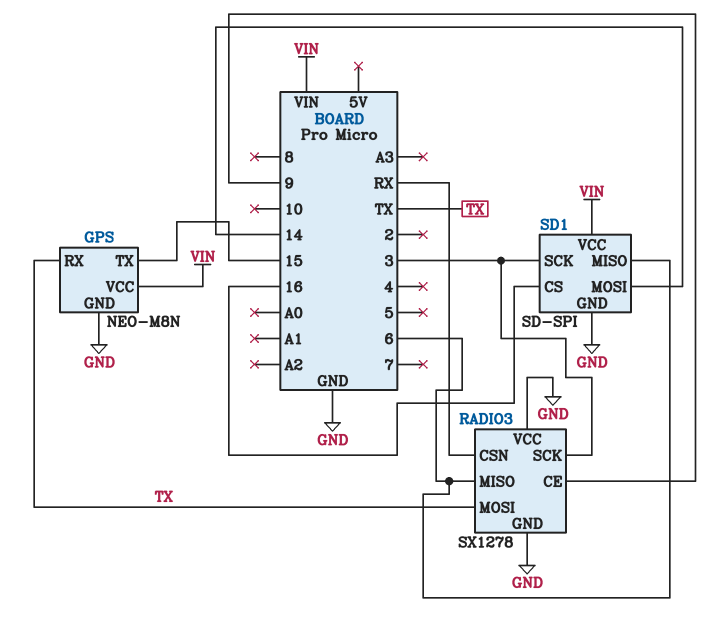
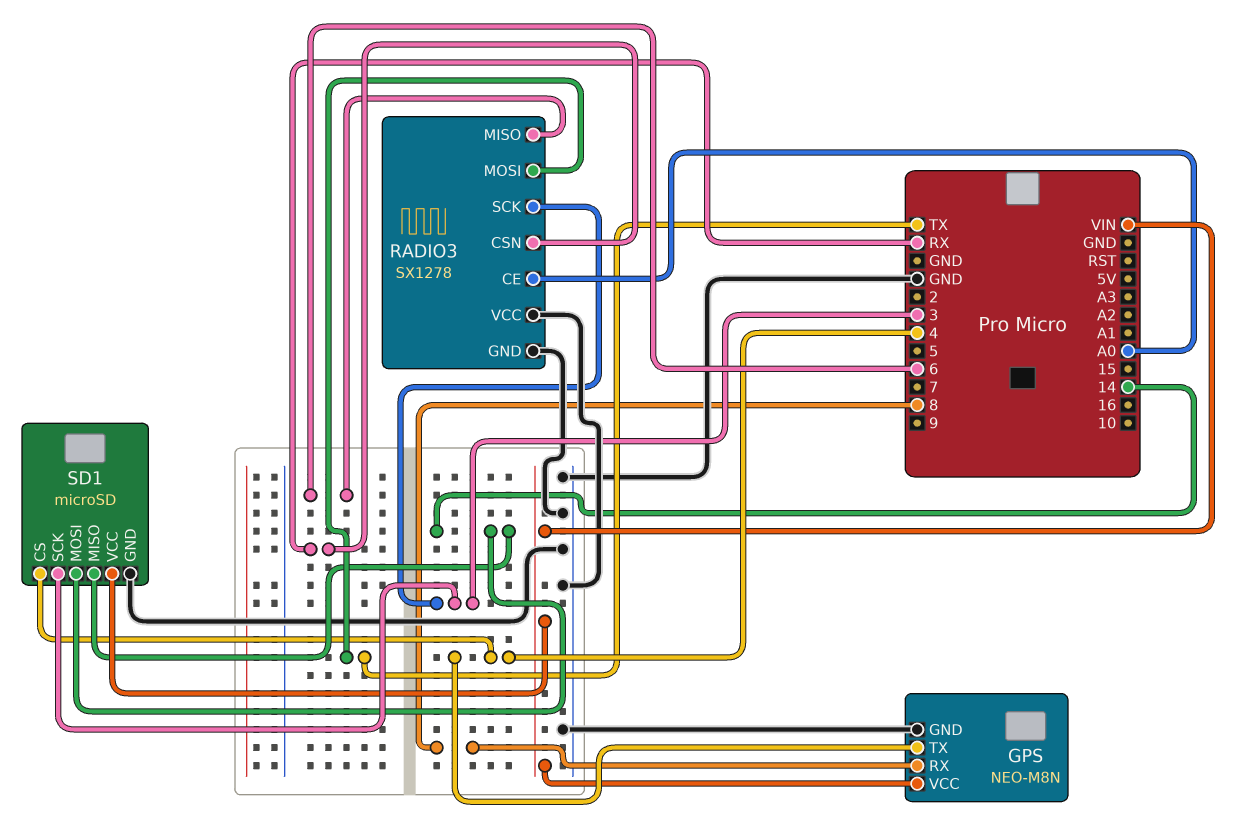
GPS pin RX: TX -> 8
GPS pin TX: 15 -> 4
RADIO3 pin CE: 9 -> A0
SD1: SD-SPI -> microSD
SD1 pin CS: 16 -> 4
SD1 pin MISO: 6 -> 14

